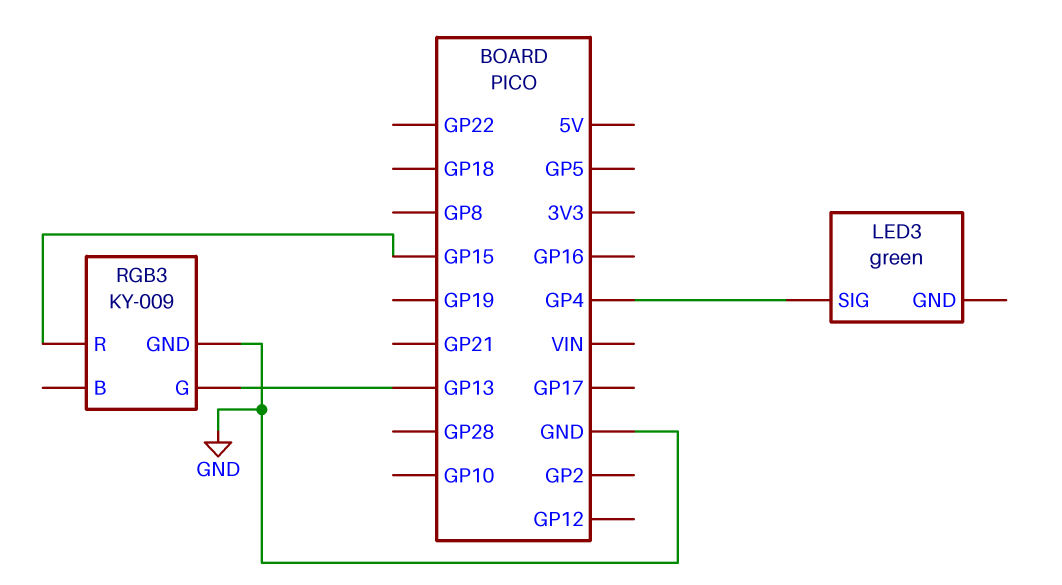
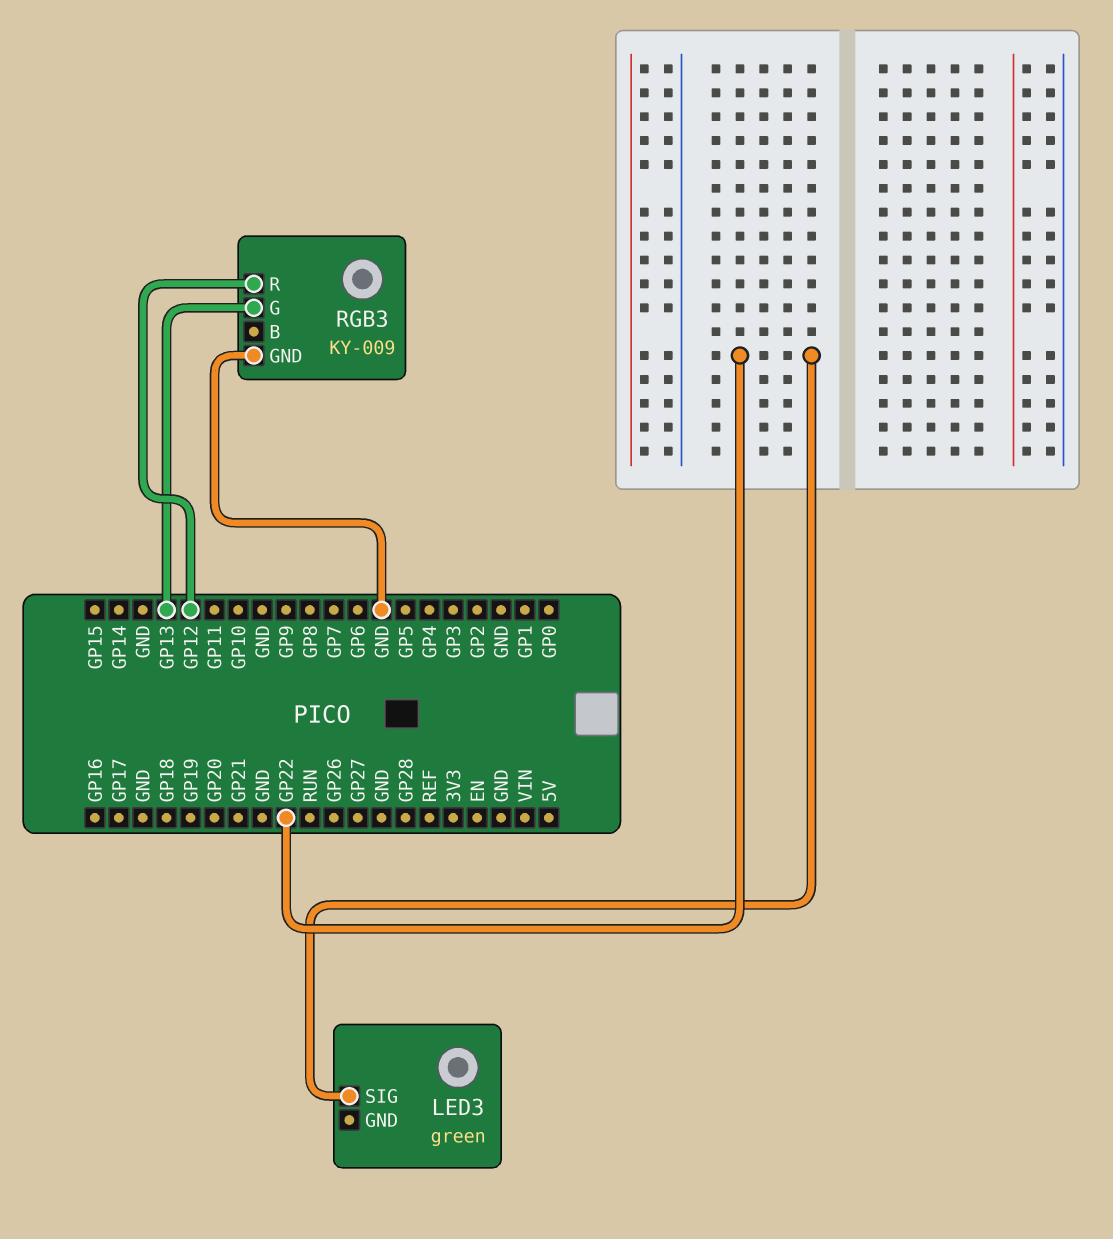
LED3 pin SIG: GP4 -> GP22
RGB3 pin R: GP15 -> GP12

